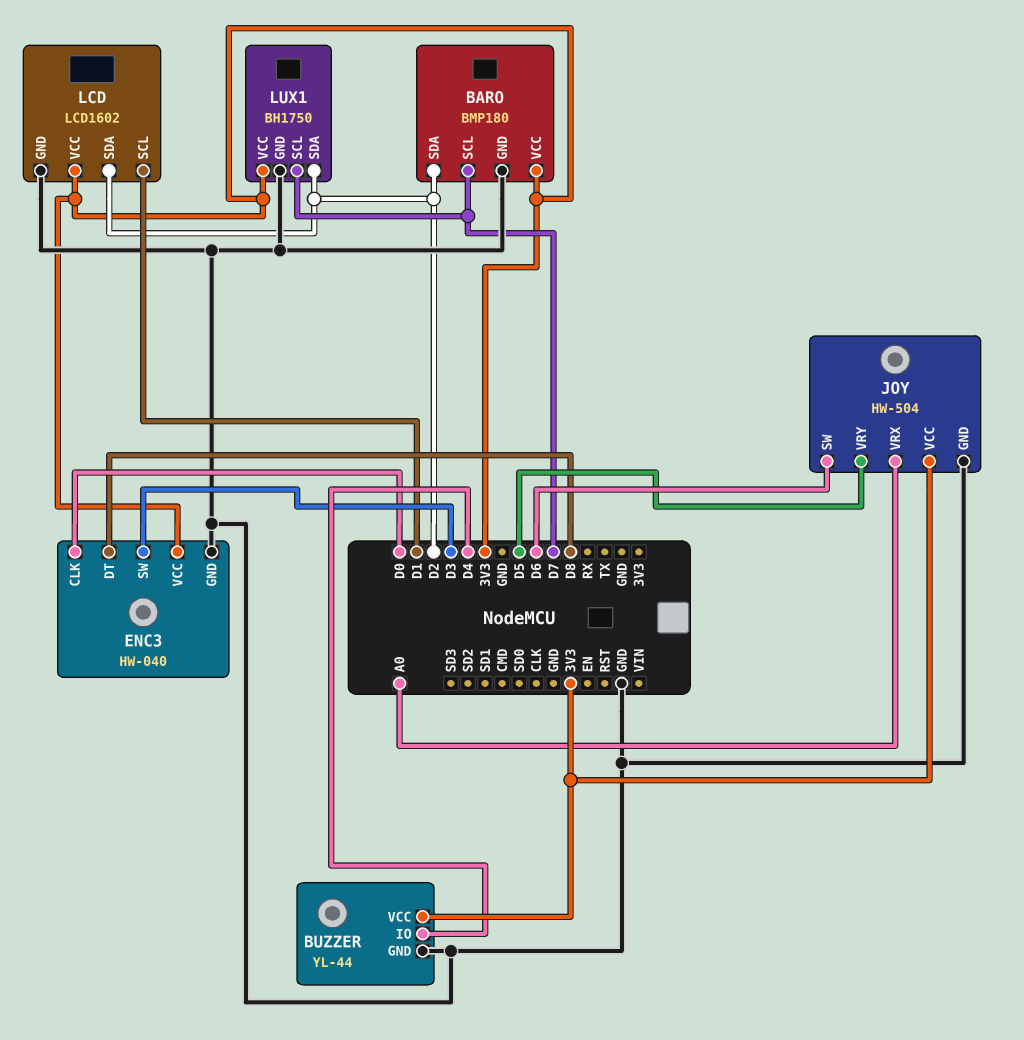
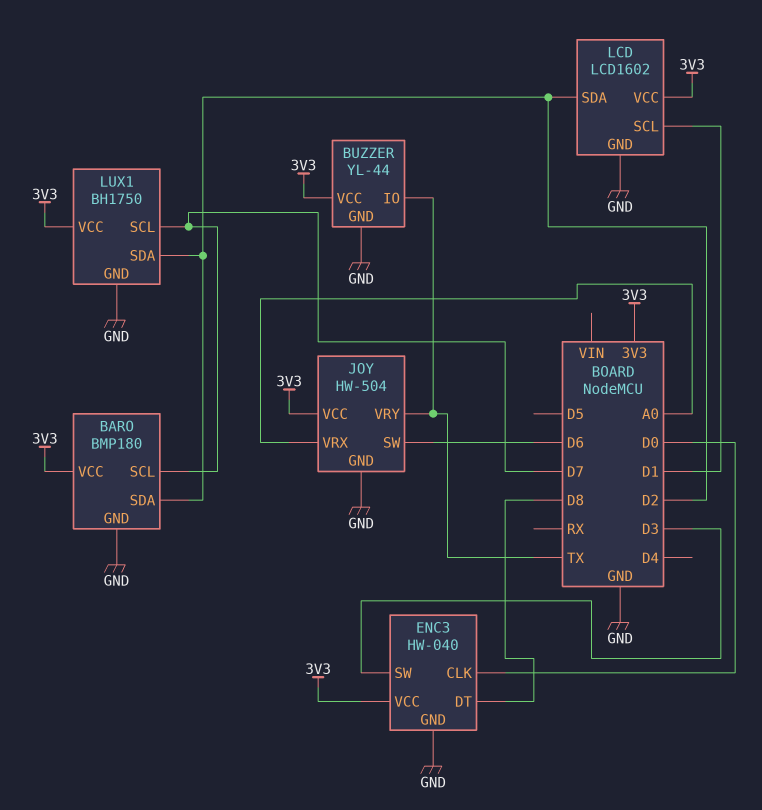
BUZZER pin IO: D4 -> TX
JOY pin VRY: D5 -> TX

